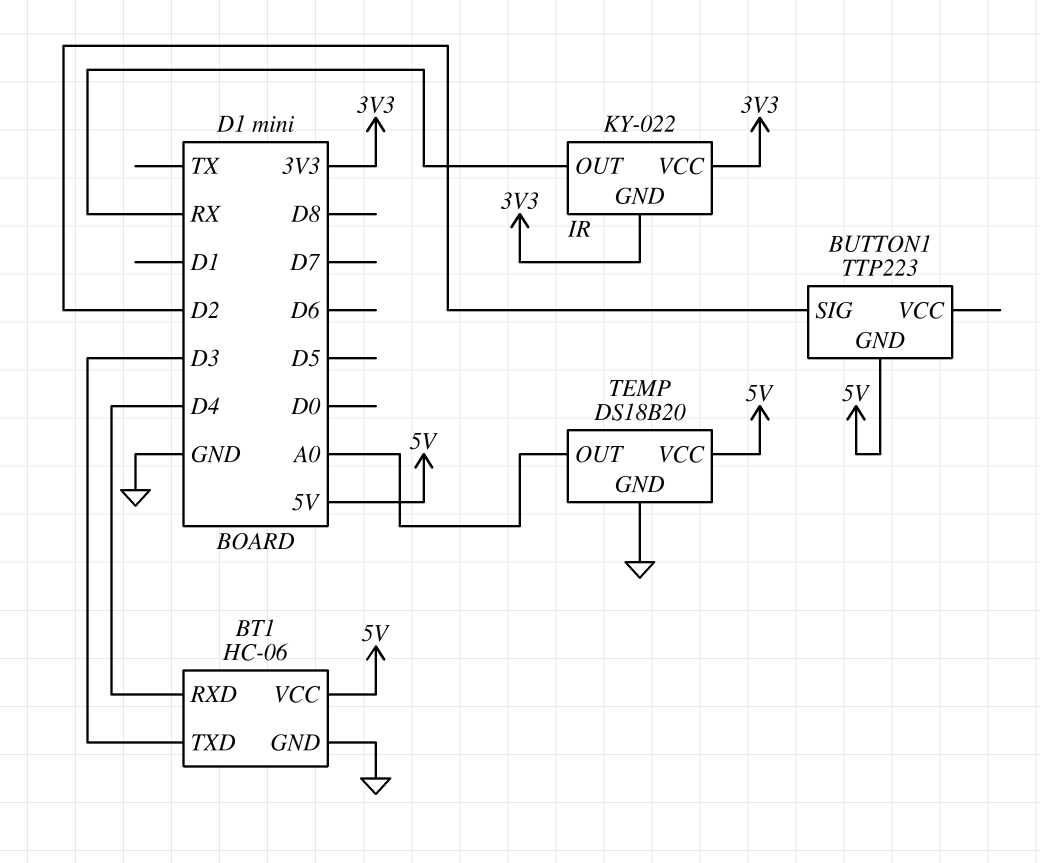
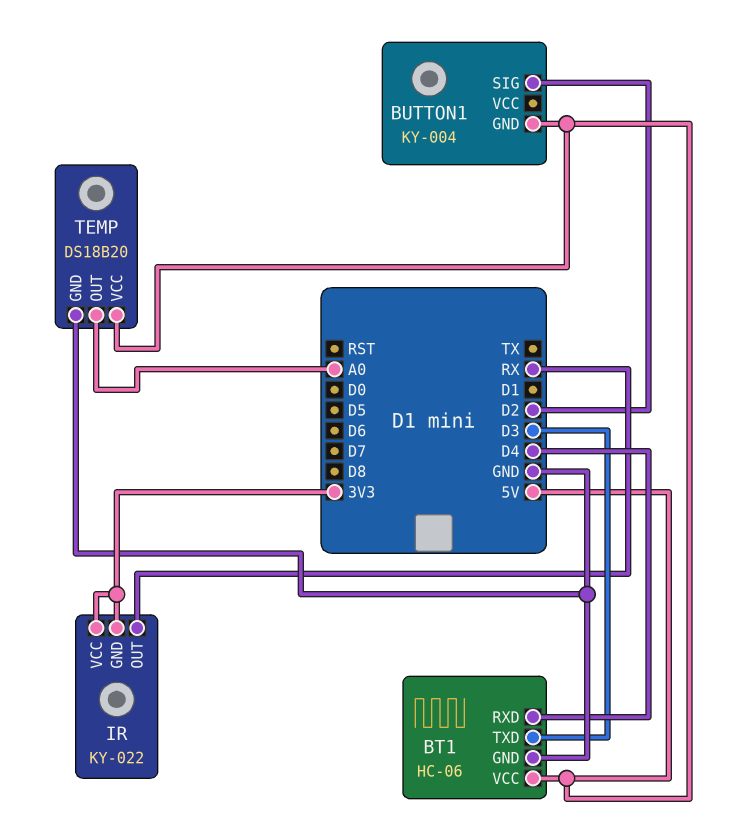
BUTTON1: TTP223 -> KY-004

